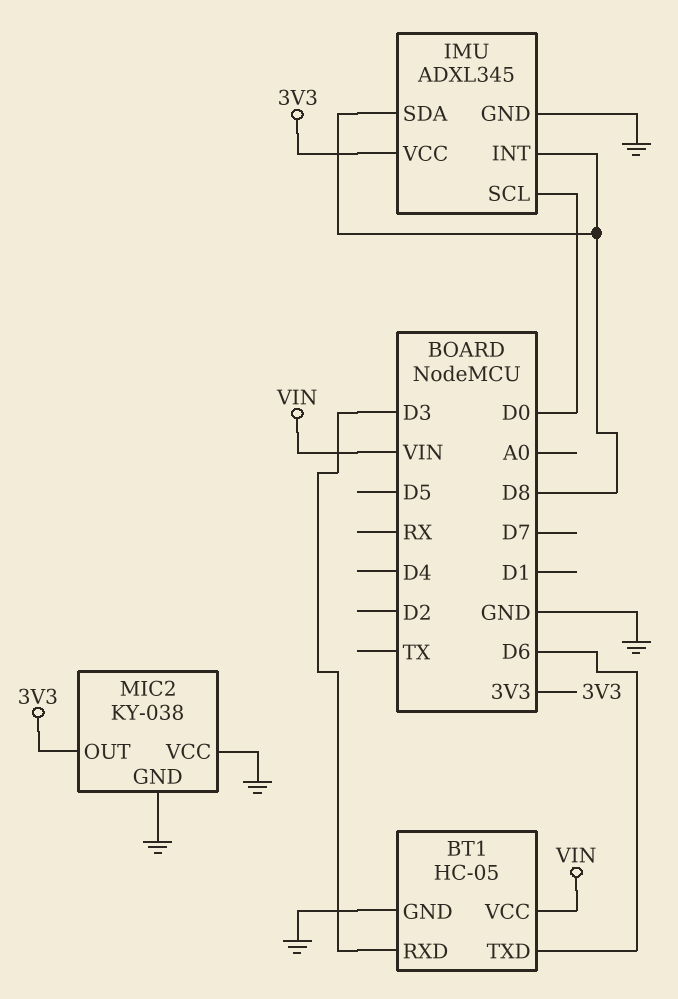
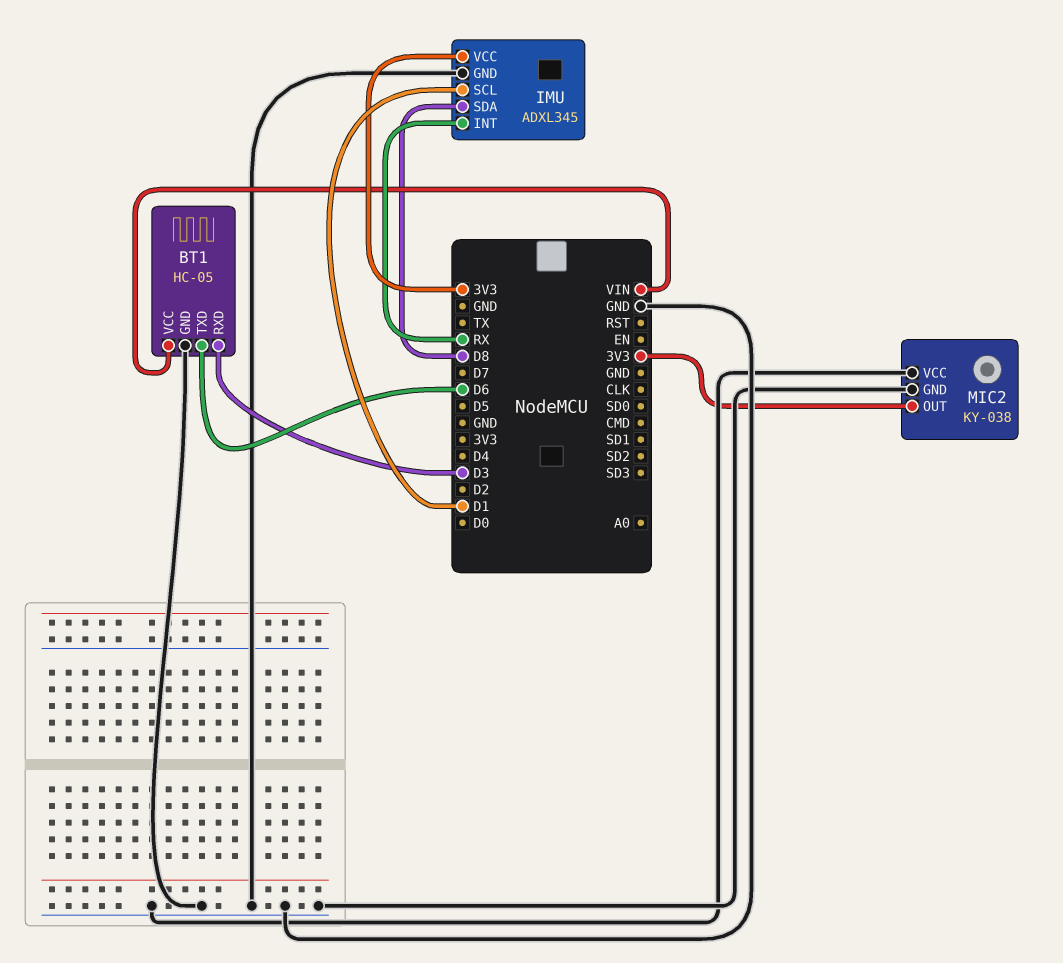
IMU pin INT: D8 -> RX
IMU pin SCL: D0 -> D1

